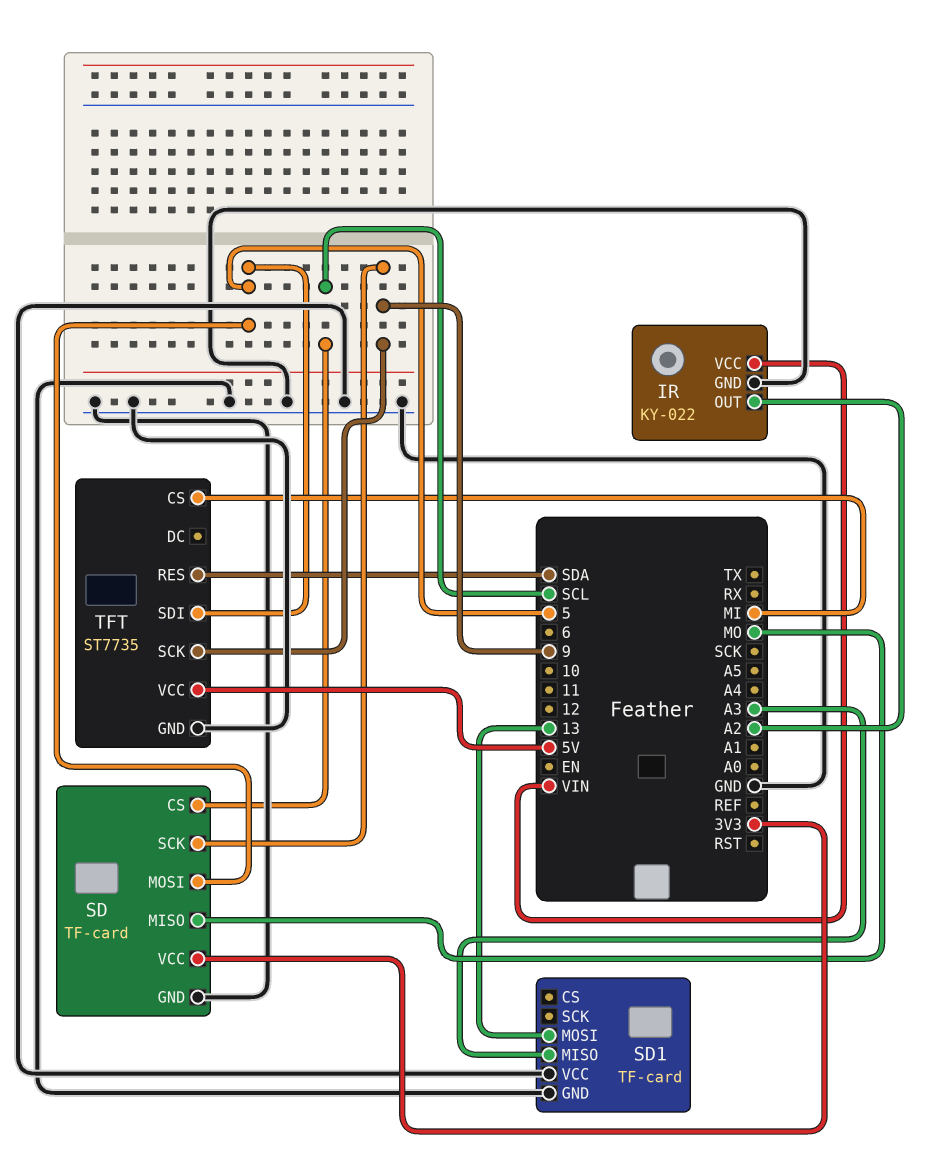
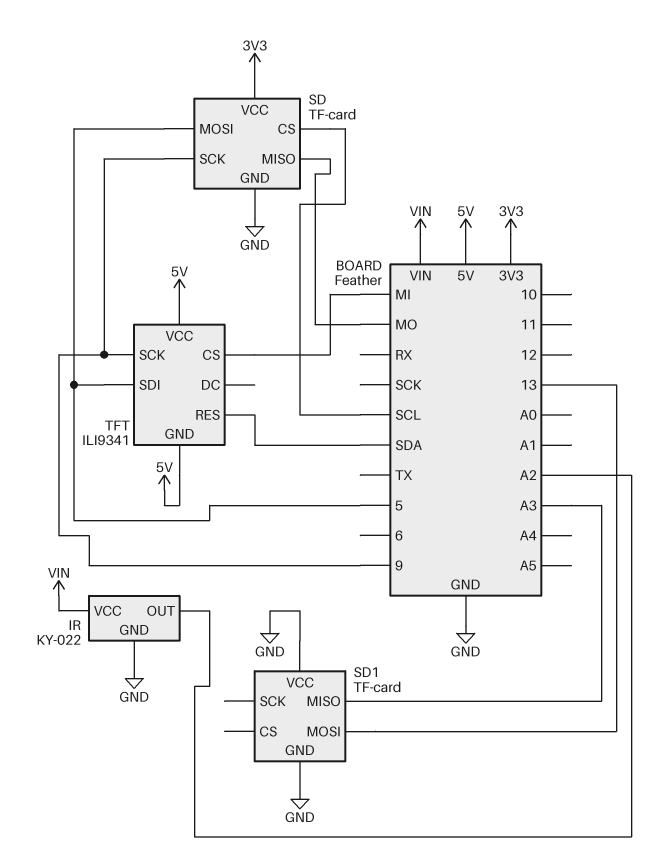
TFT: ST7735 -> ILI9341
TFT pin GND: GND -> 5V

